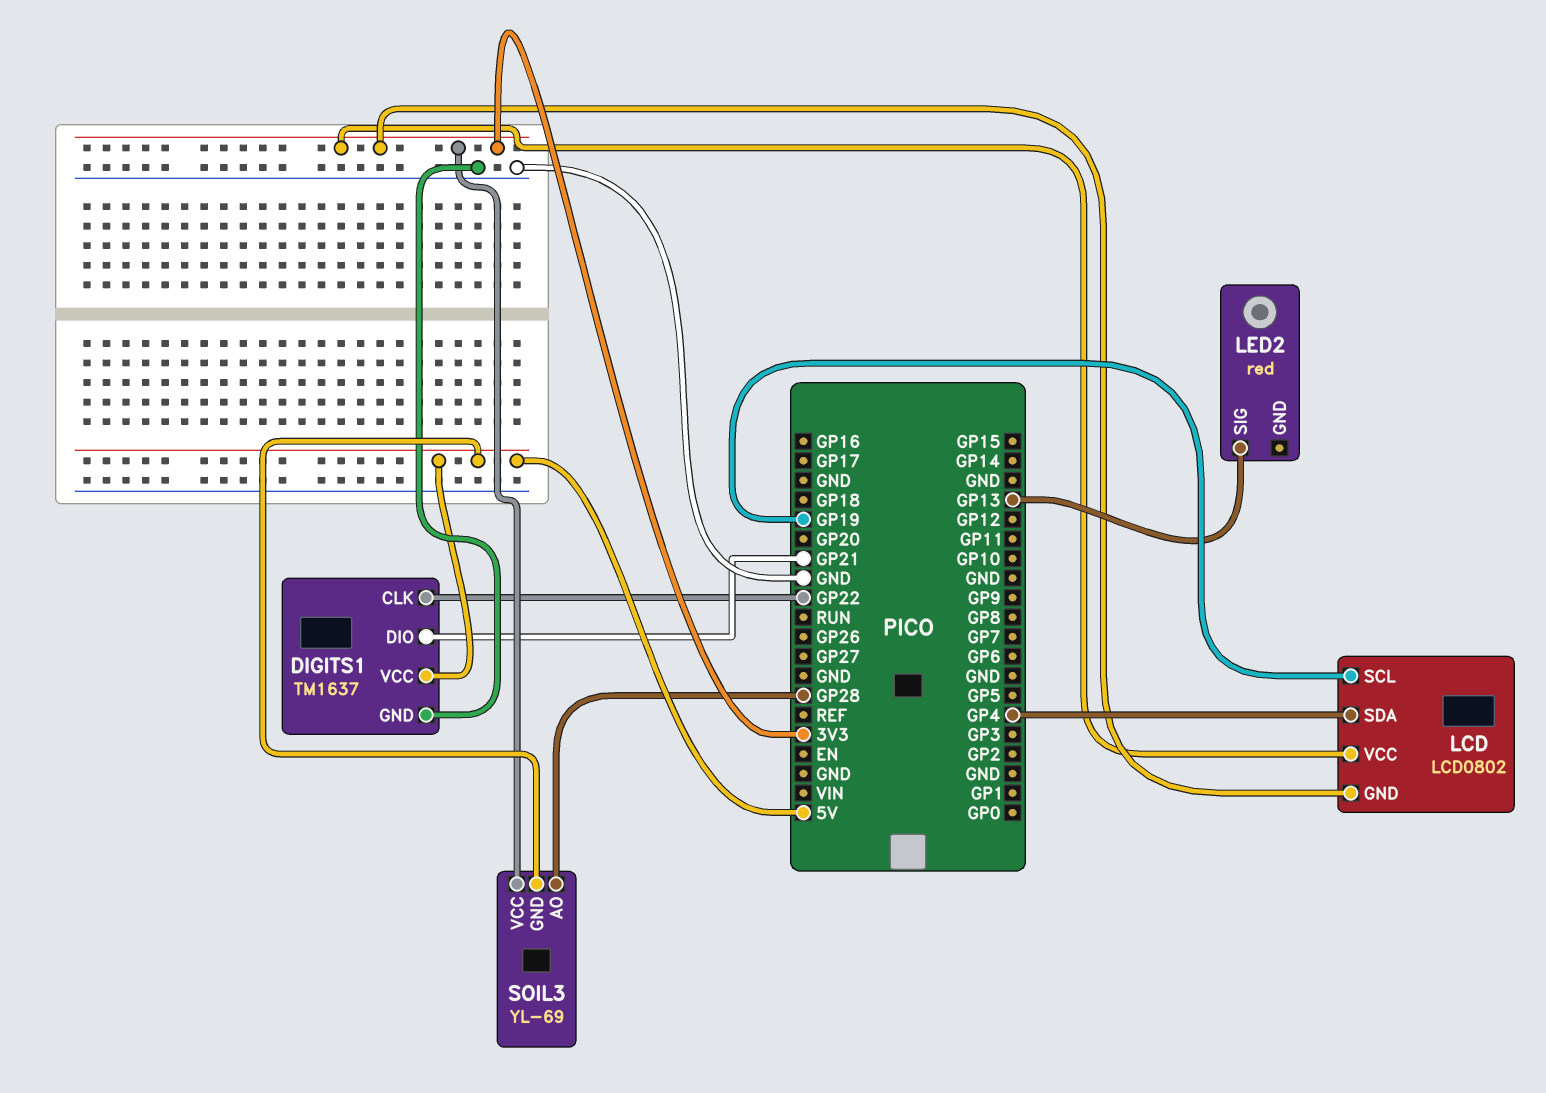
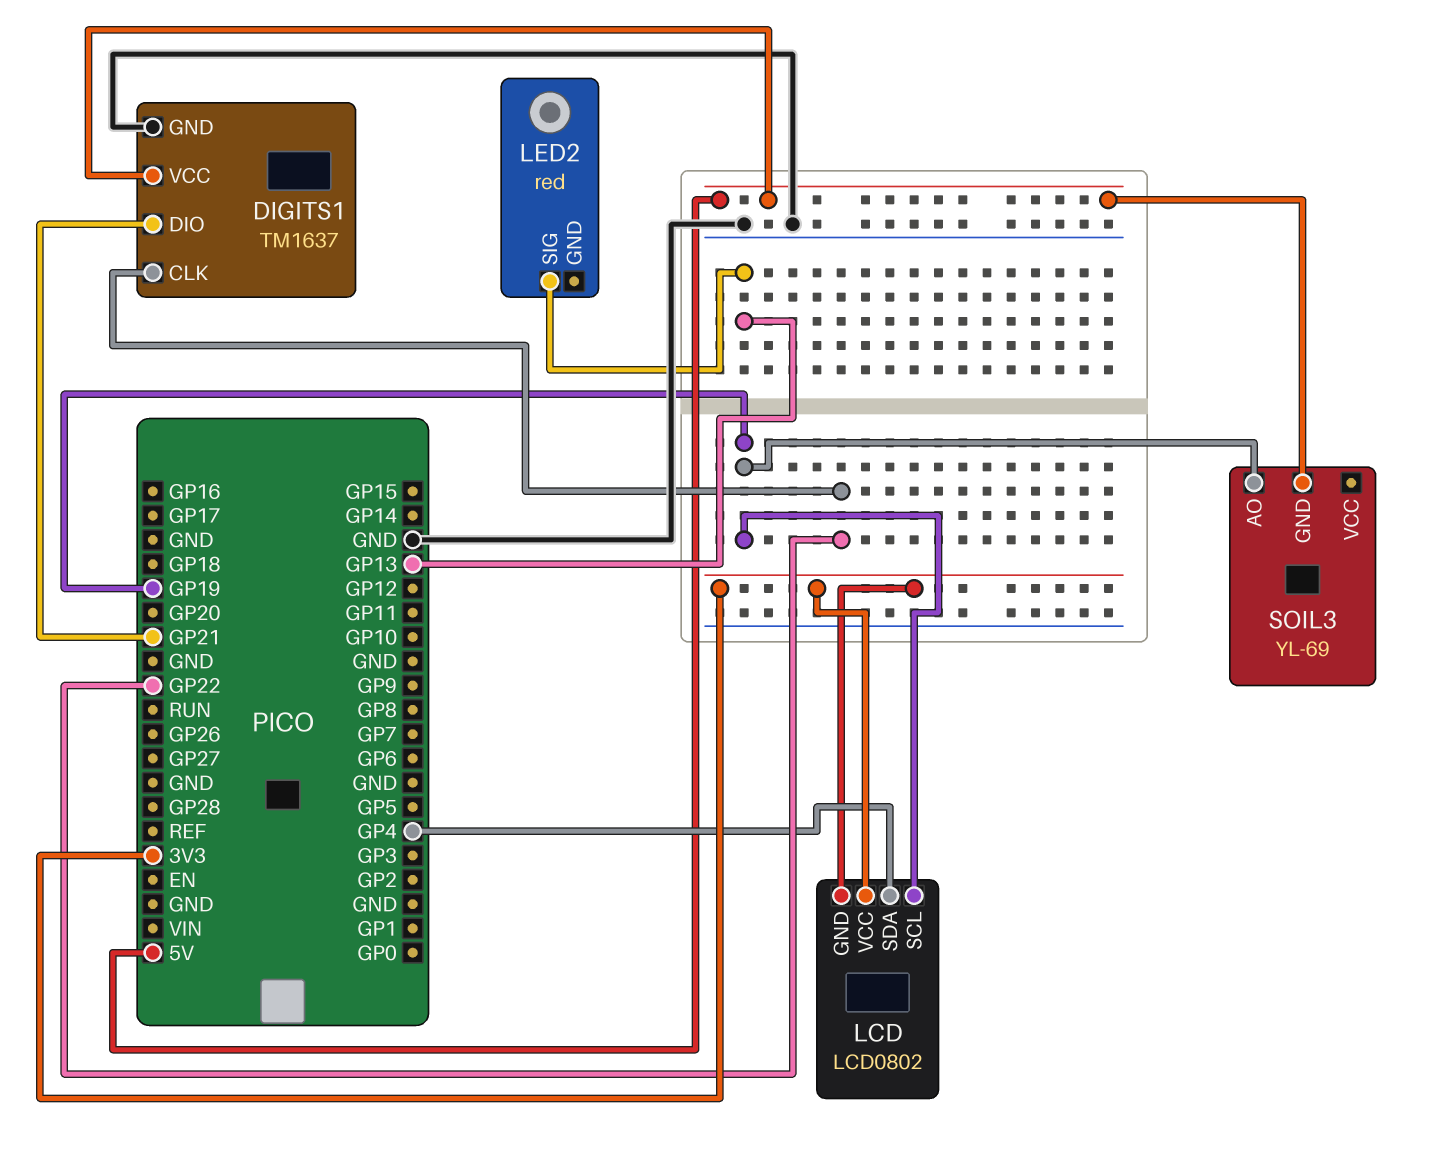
SOIL3 pin AO: GP28 -> GP19
SOIL3 pin VCC: 3V3 -> none

